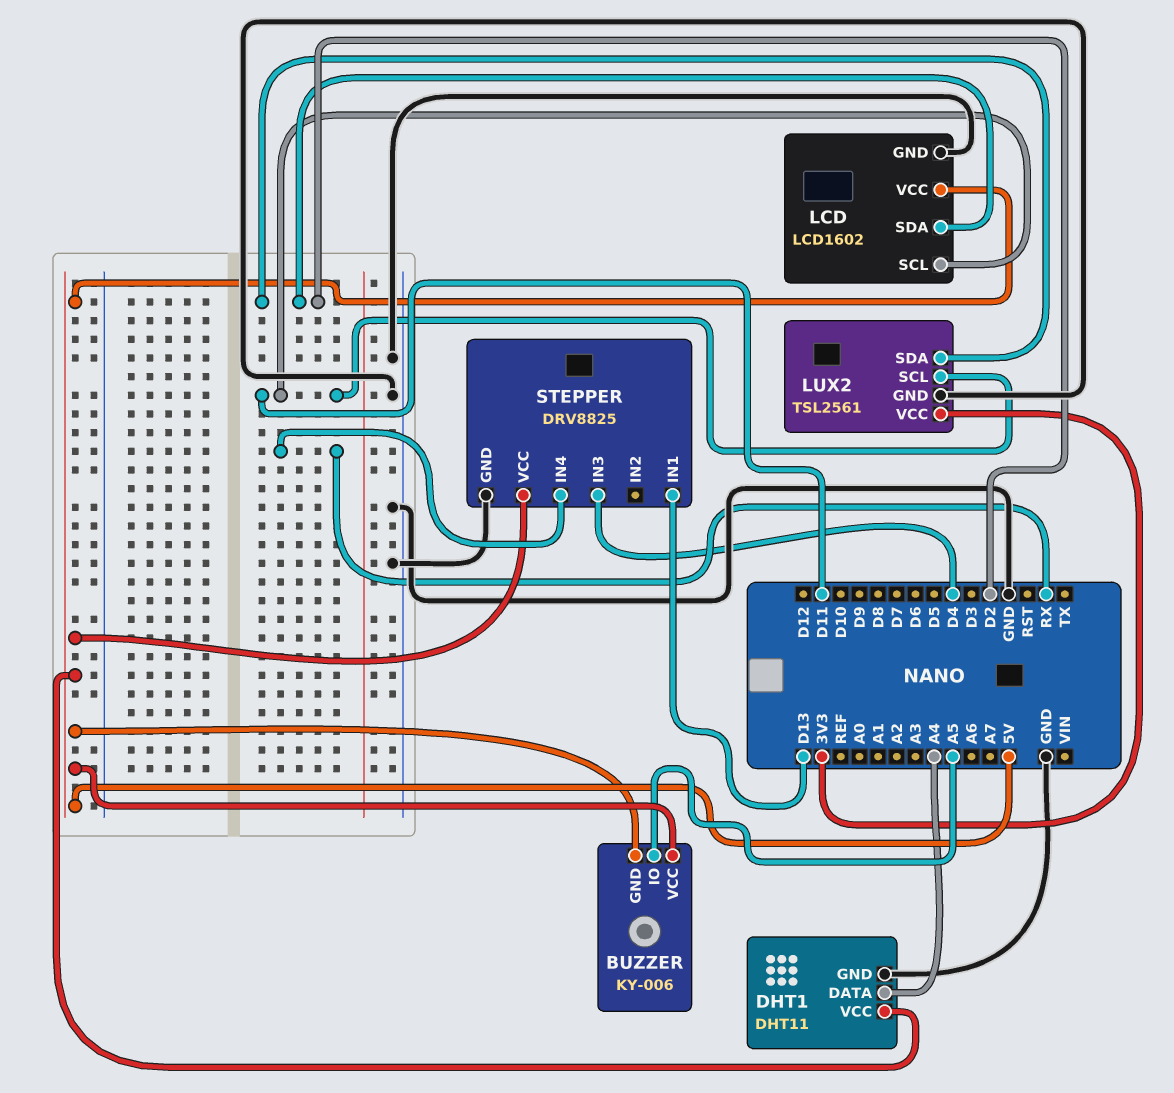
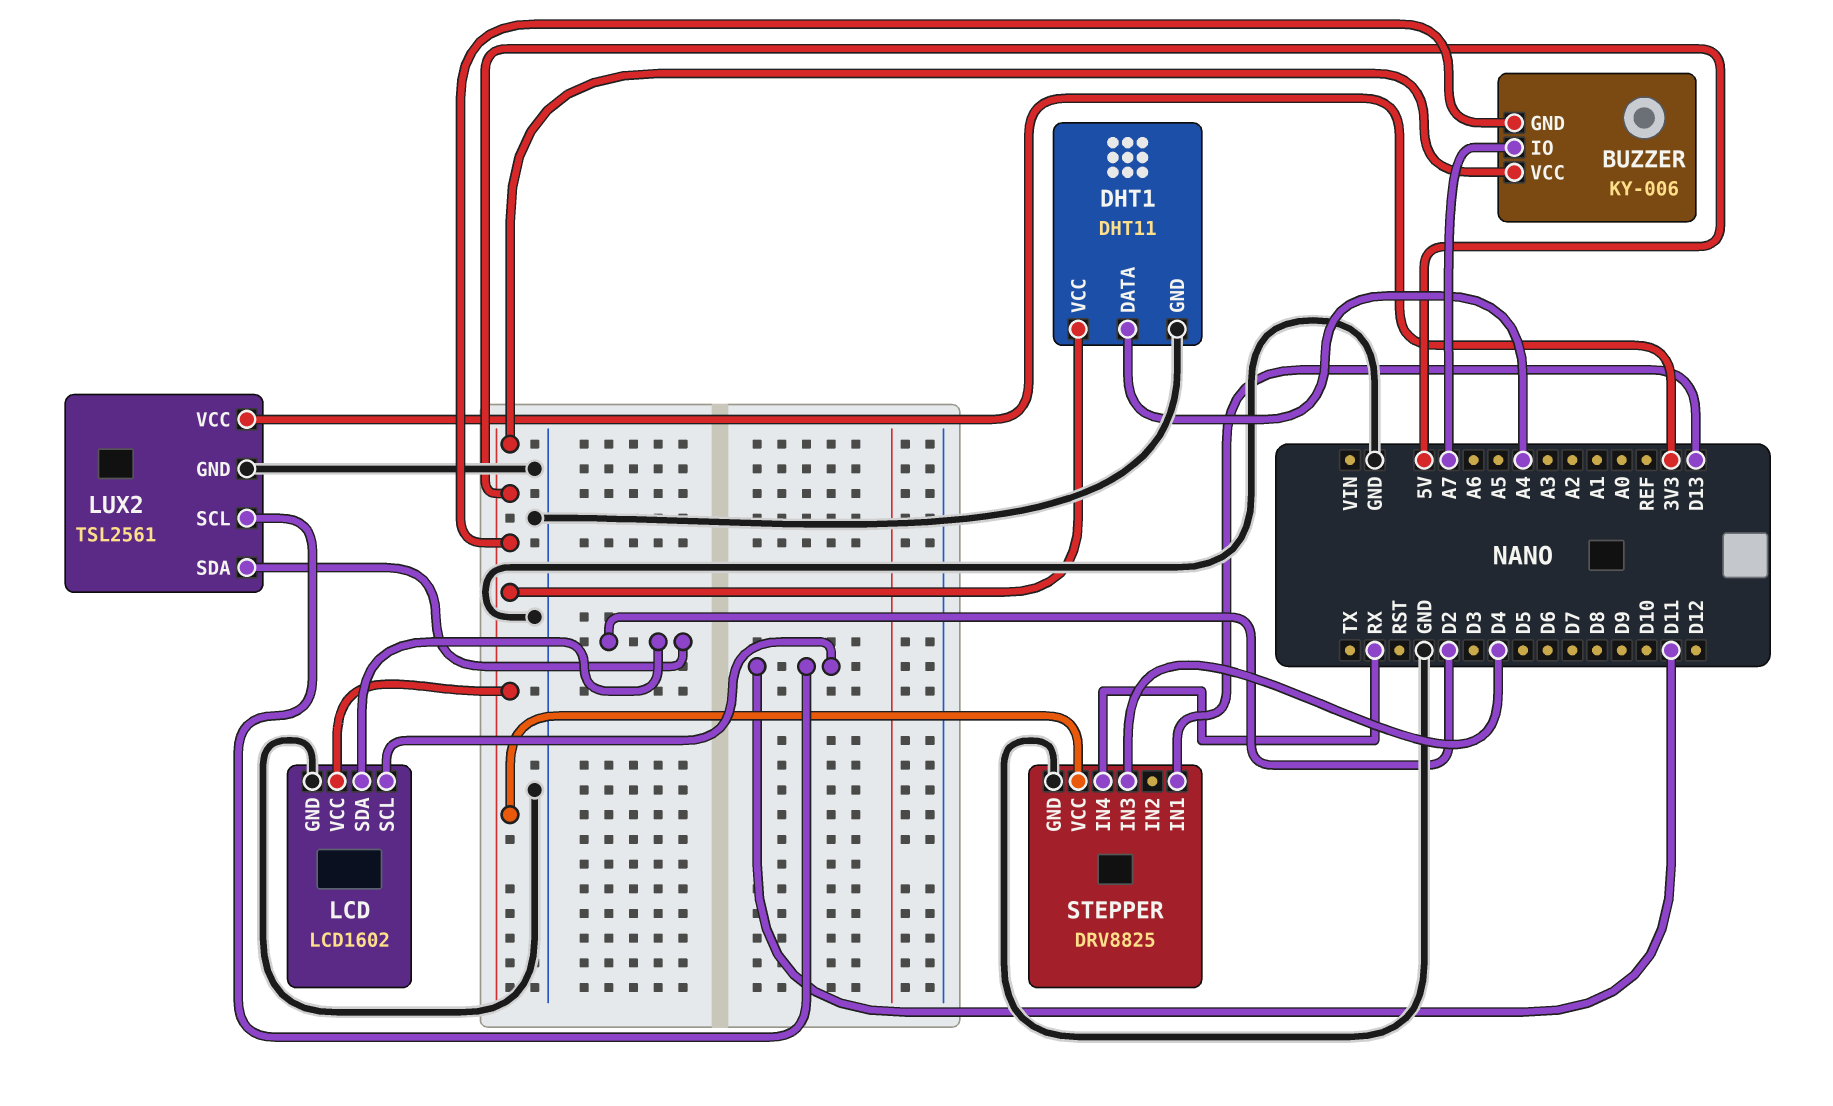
BUZZER pin IO: A5 -> A7

